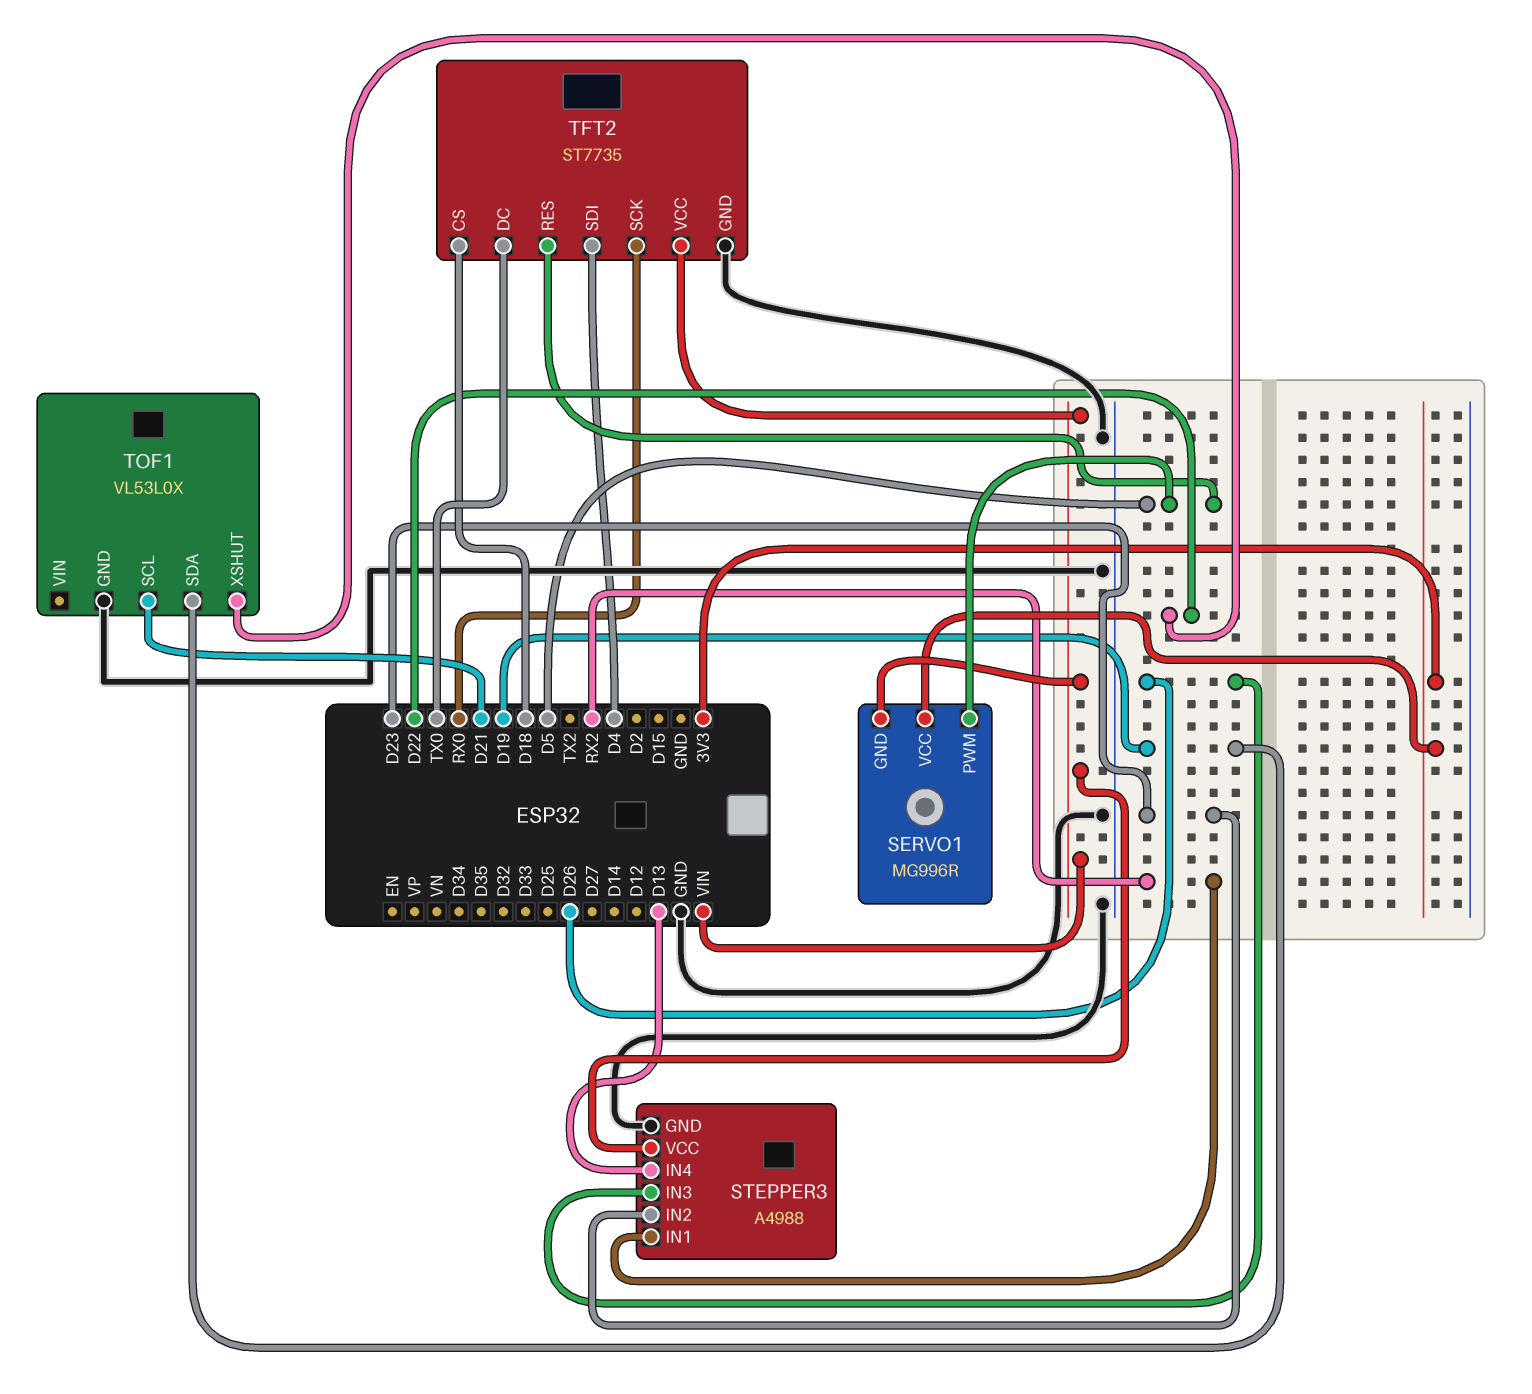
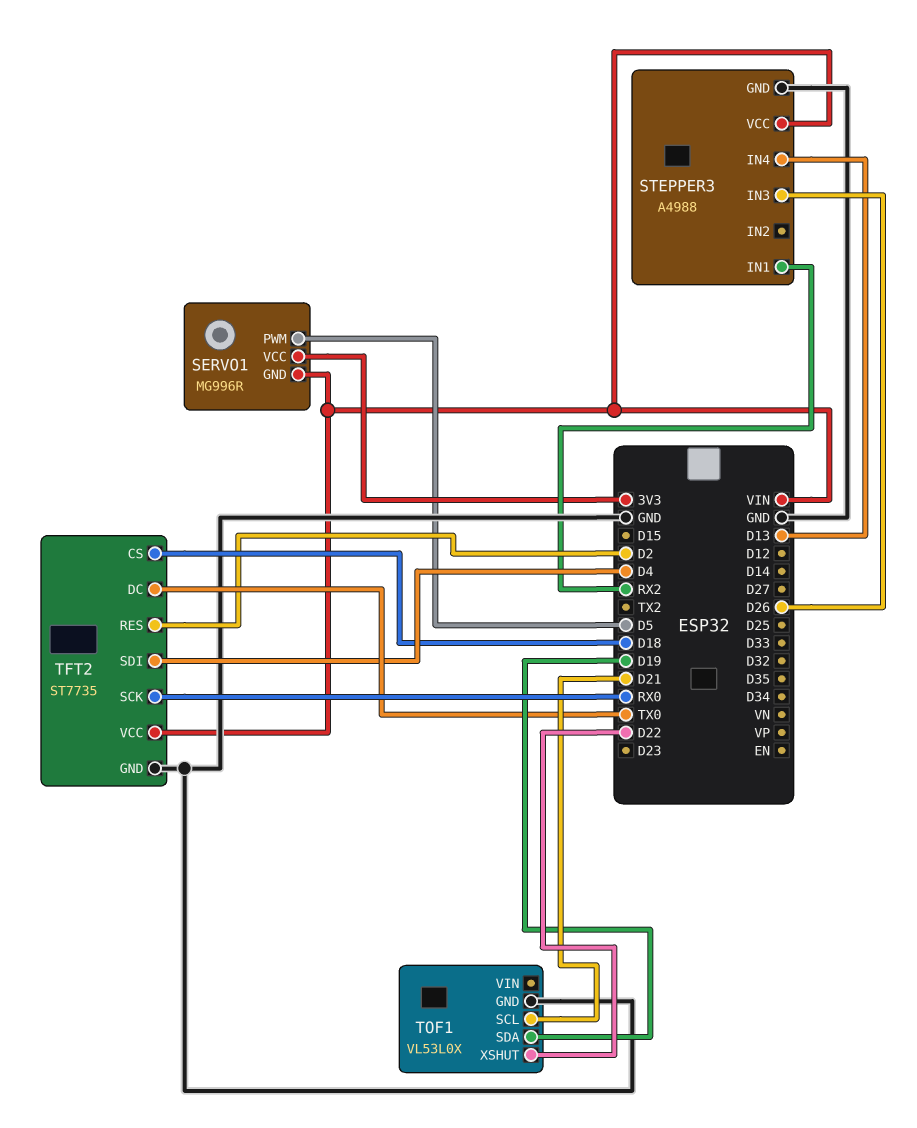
STEPPER3 pin IN2: D23 -> none
TFT2 pin RES: D5 -> D2

